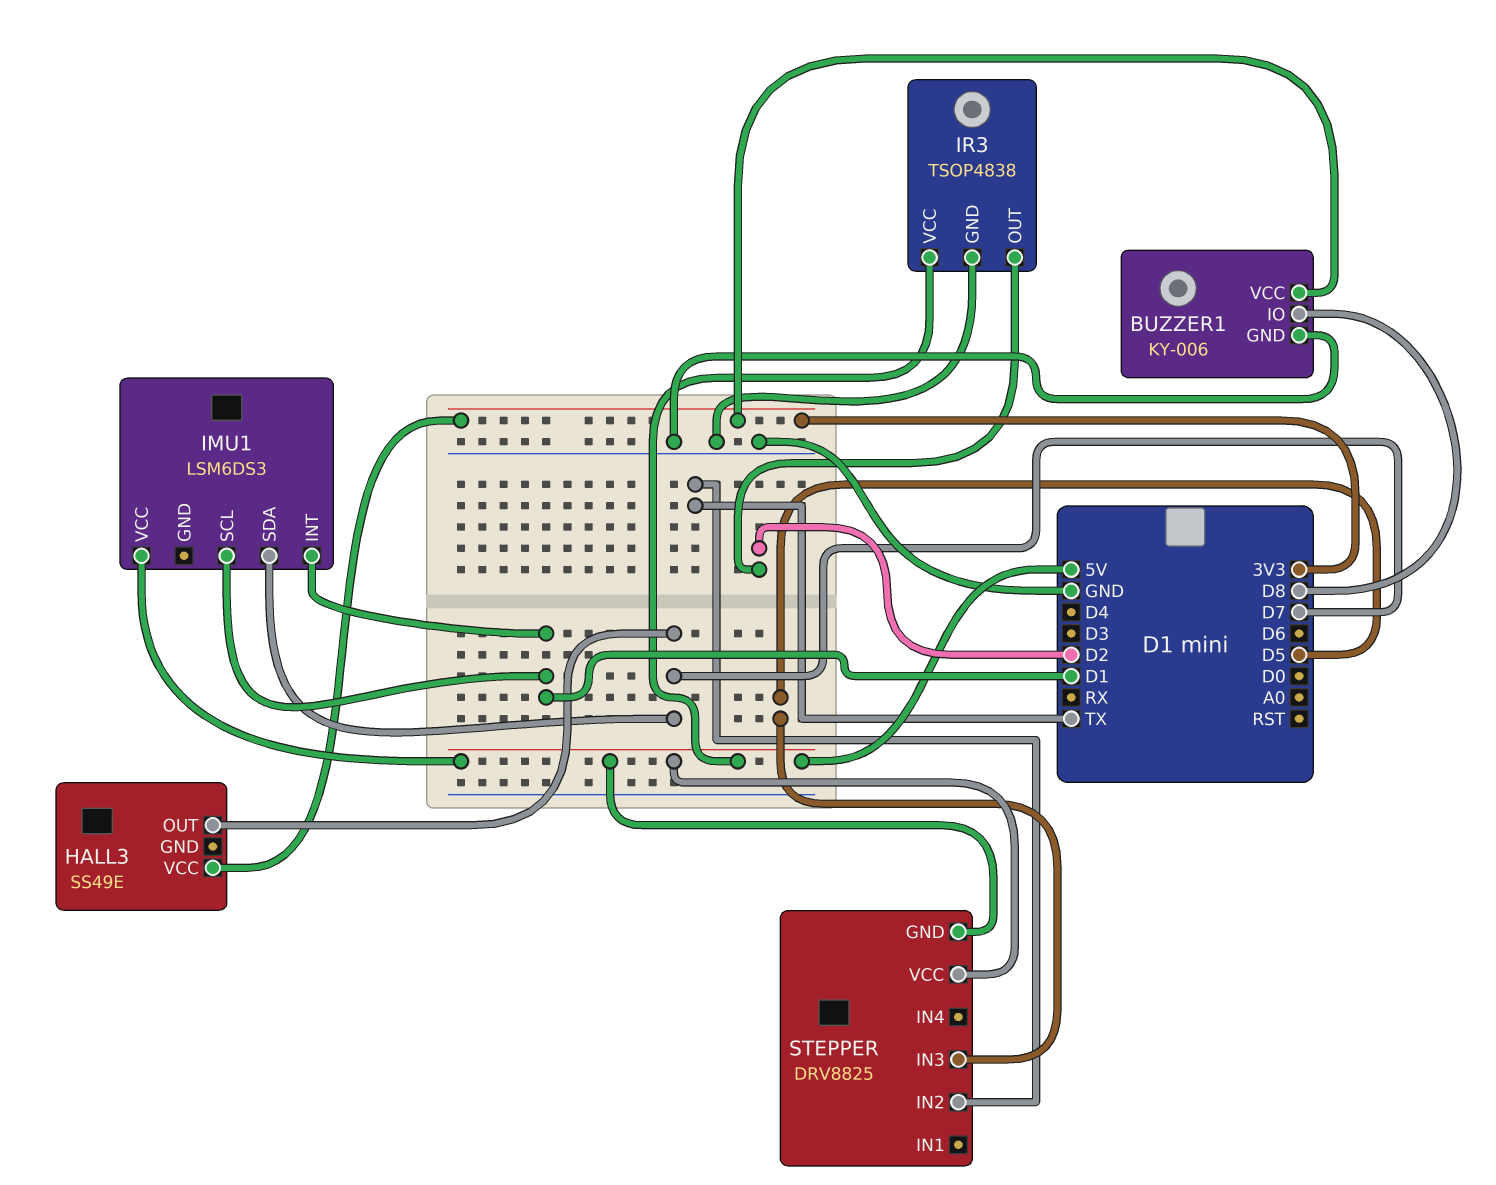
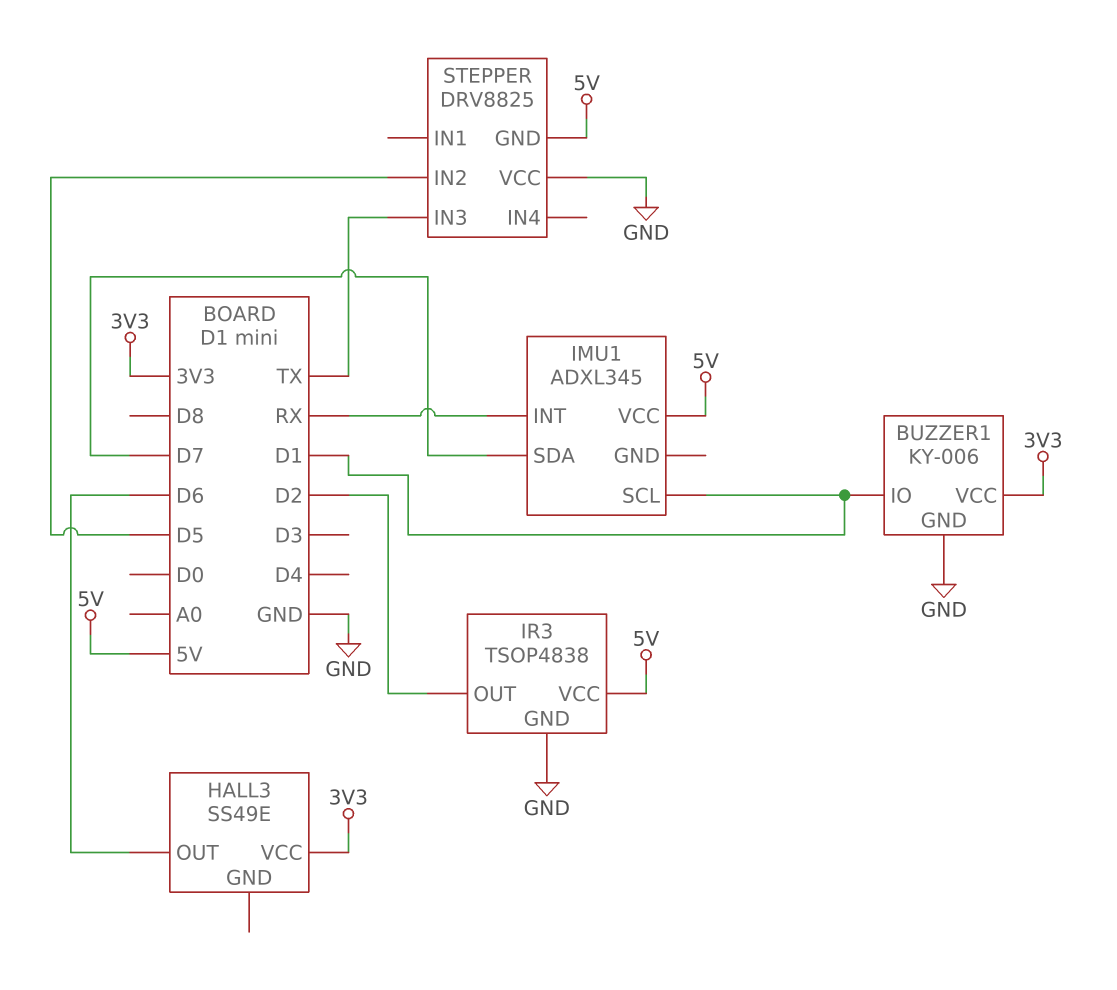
BUZZER1 pin IO: D8 -> D1
HALL3 pin OUT: D7 -> D6
IMU1: LSM6DS3 -> ADXL345
IMU1 pin INT: D1 -> RX
STEPPER pin IN2: TX -> D5
STEPPER pin IN3: D5 -> TX
STEPPER pin VCC: 5V -> GND

